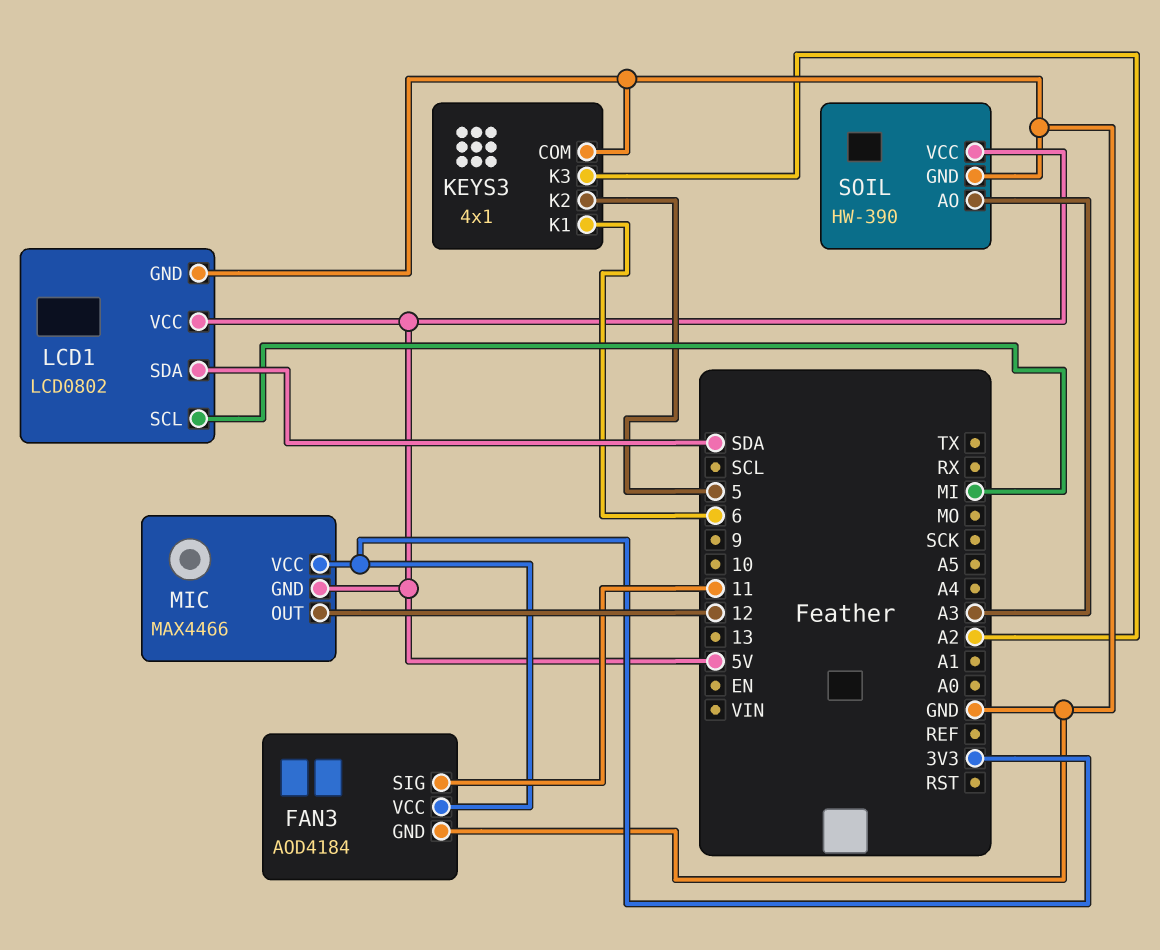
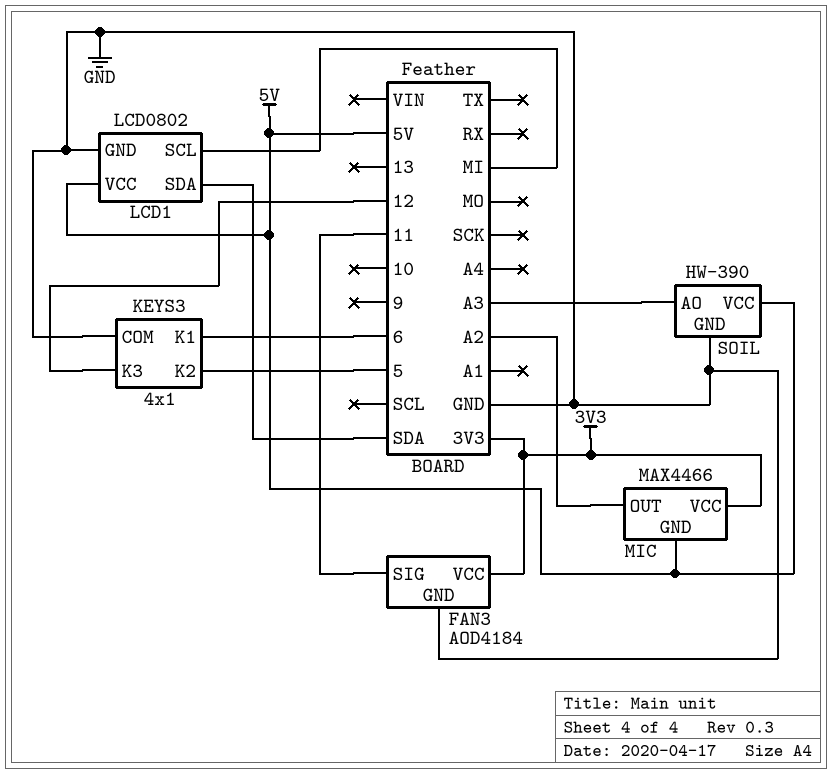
KEYS3 pin K3: A2 -> 12
MIC pin OUT: 12 -> A2

